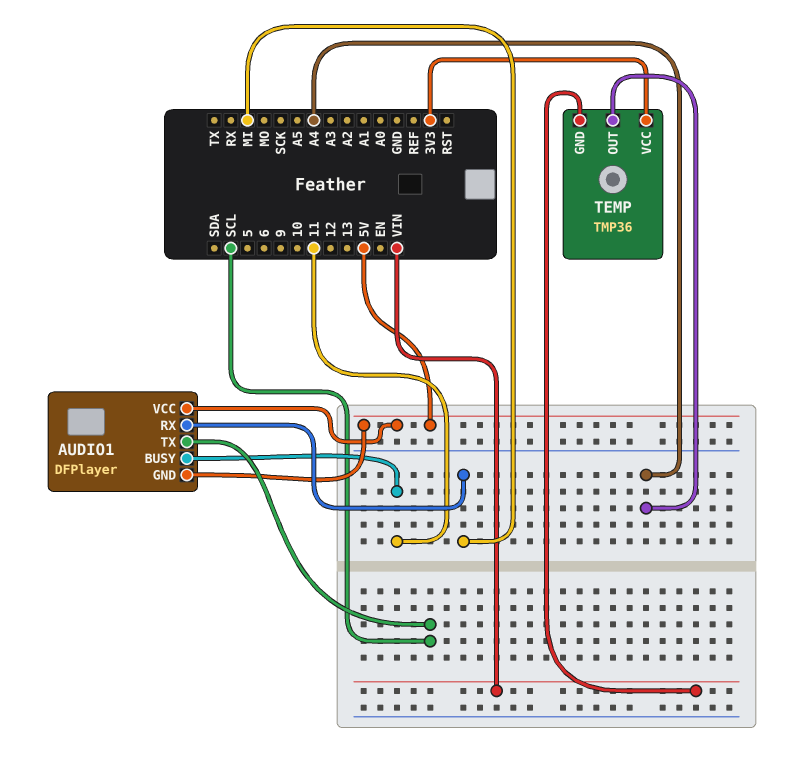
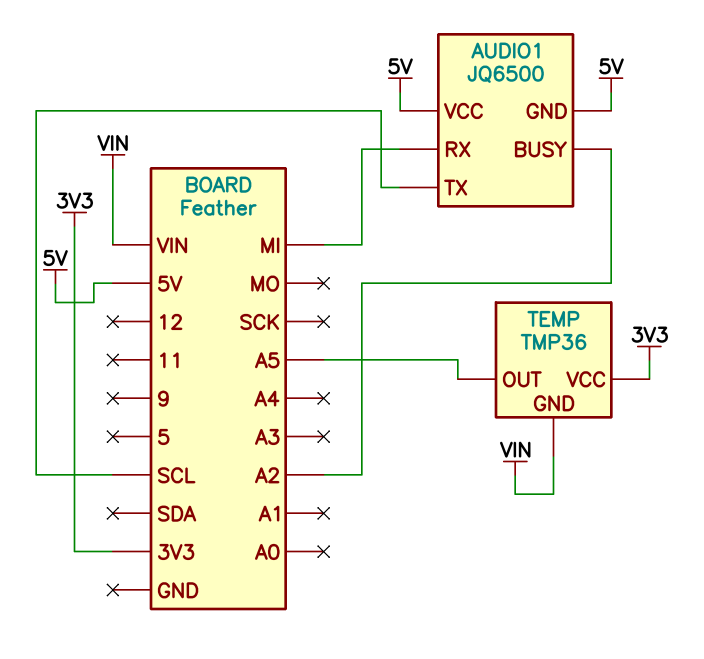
AUDIO1: DFPlayer -> JQ6500
AUDIO1 pin BUSY: 11 -> A2
TEMP pin OUT: A4 -> A5

